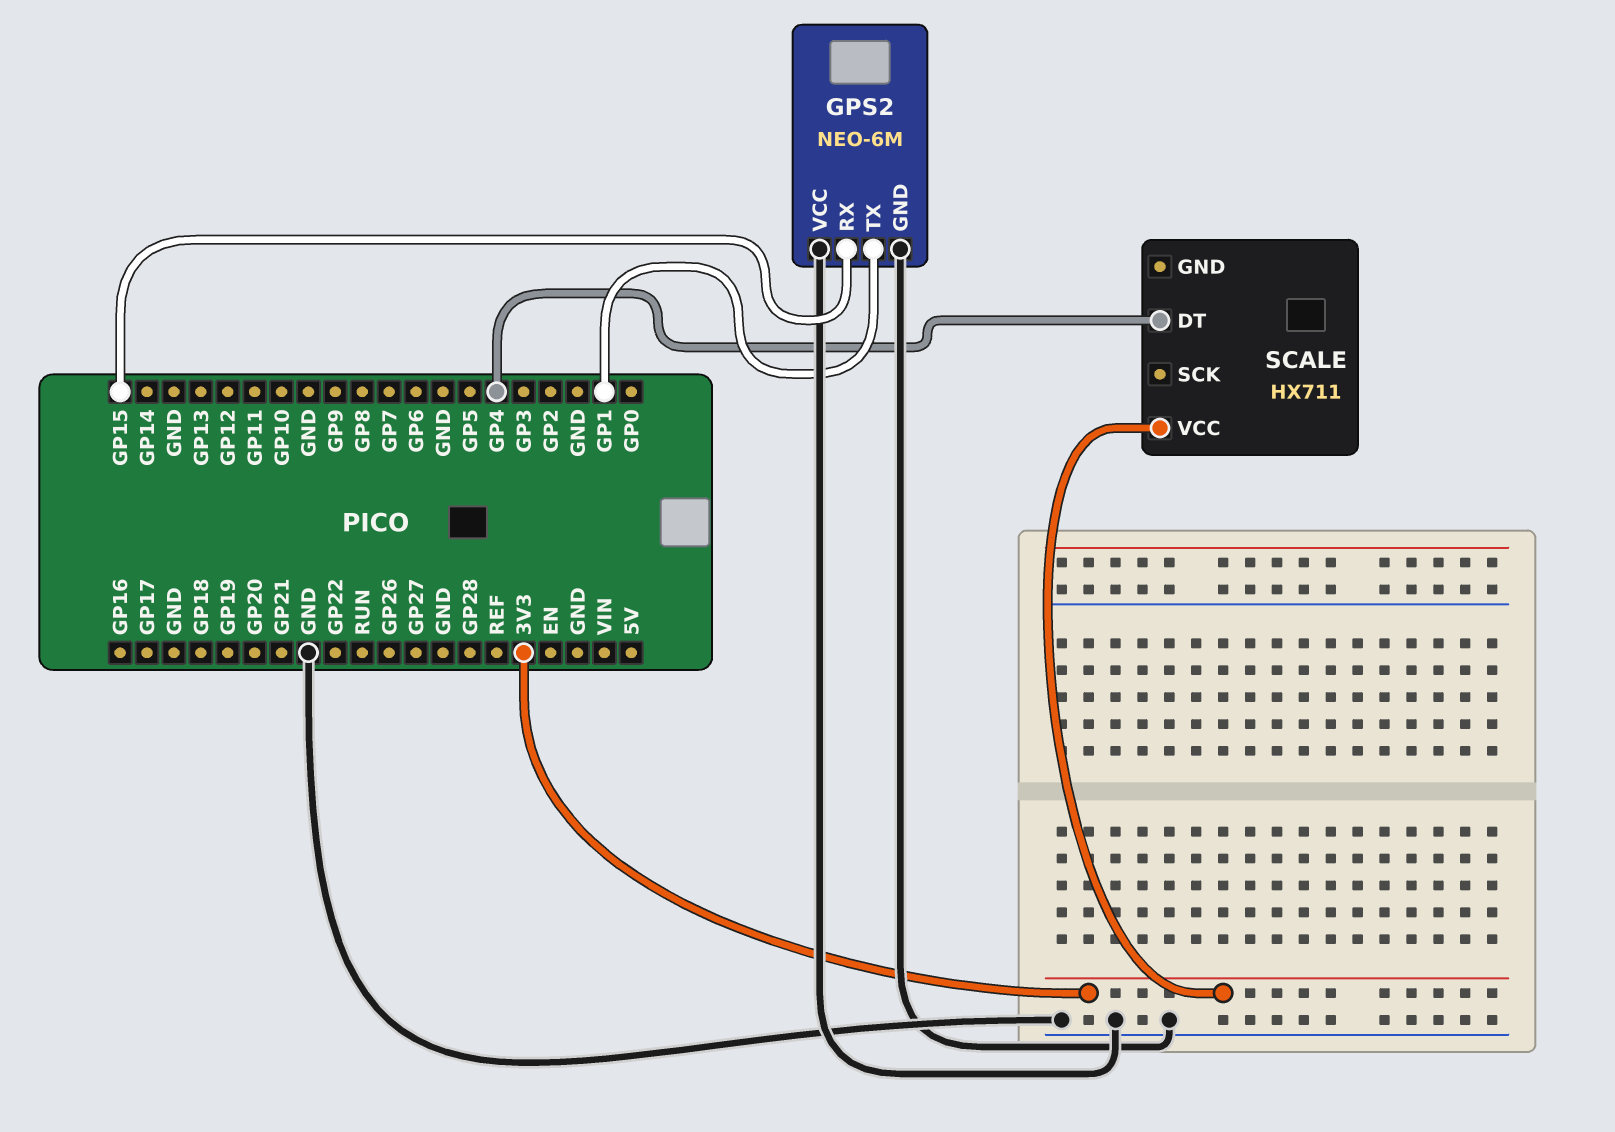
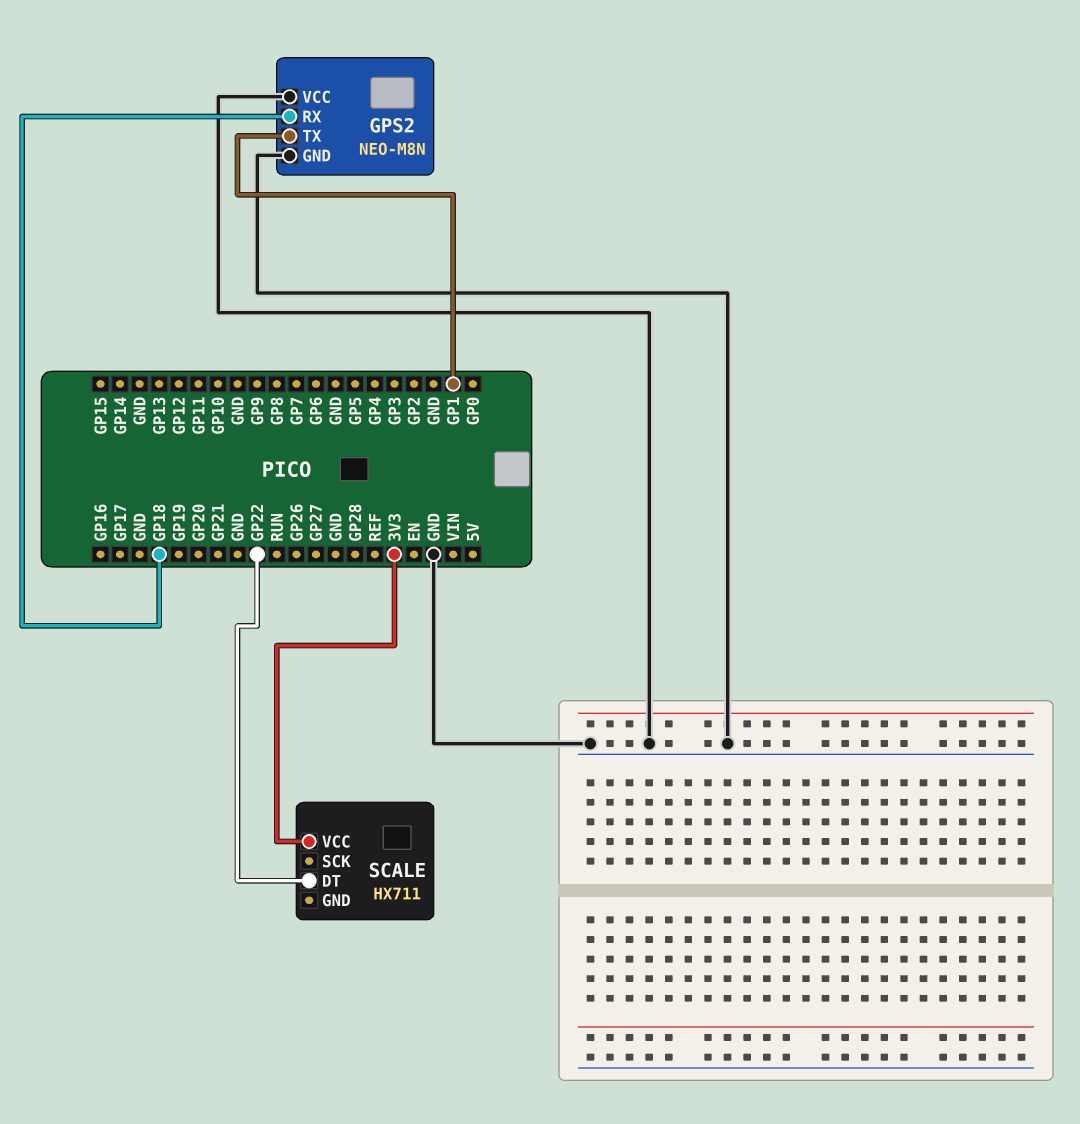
GPS2: NEO-6M -> NEO-M8N
GPS2 pin RX: GP15 -> GP18
SCALE pin DT: GP4 -> GP22

